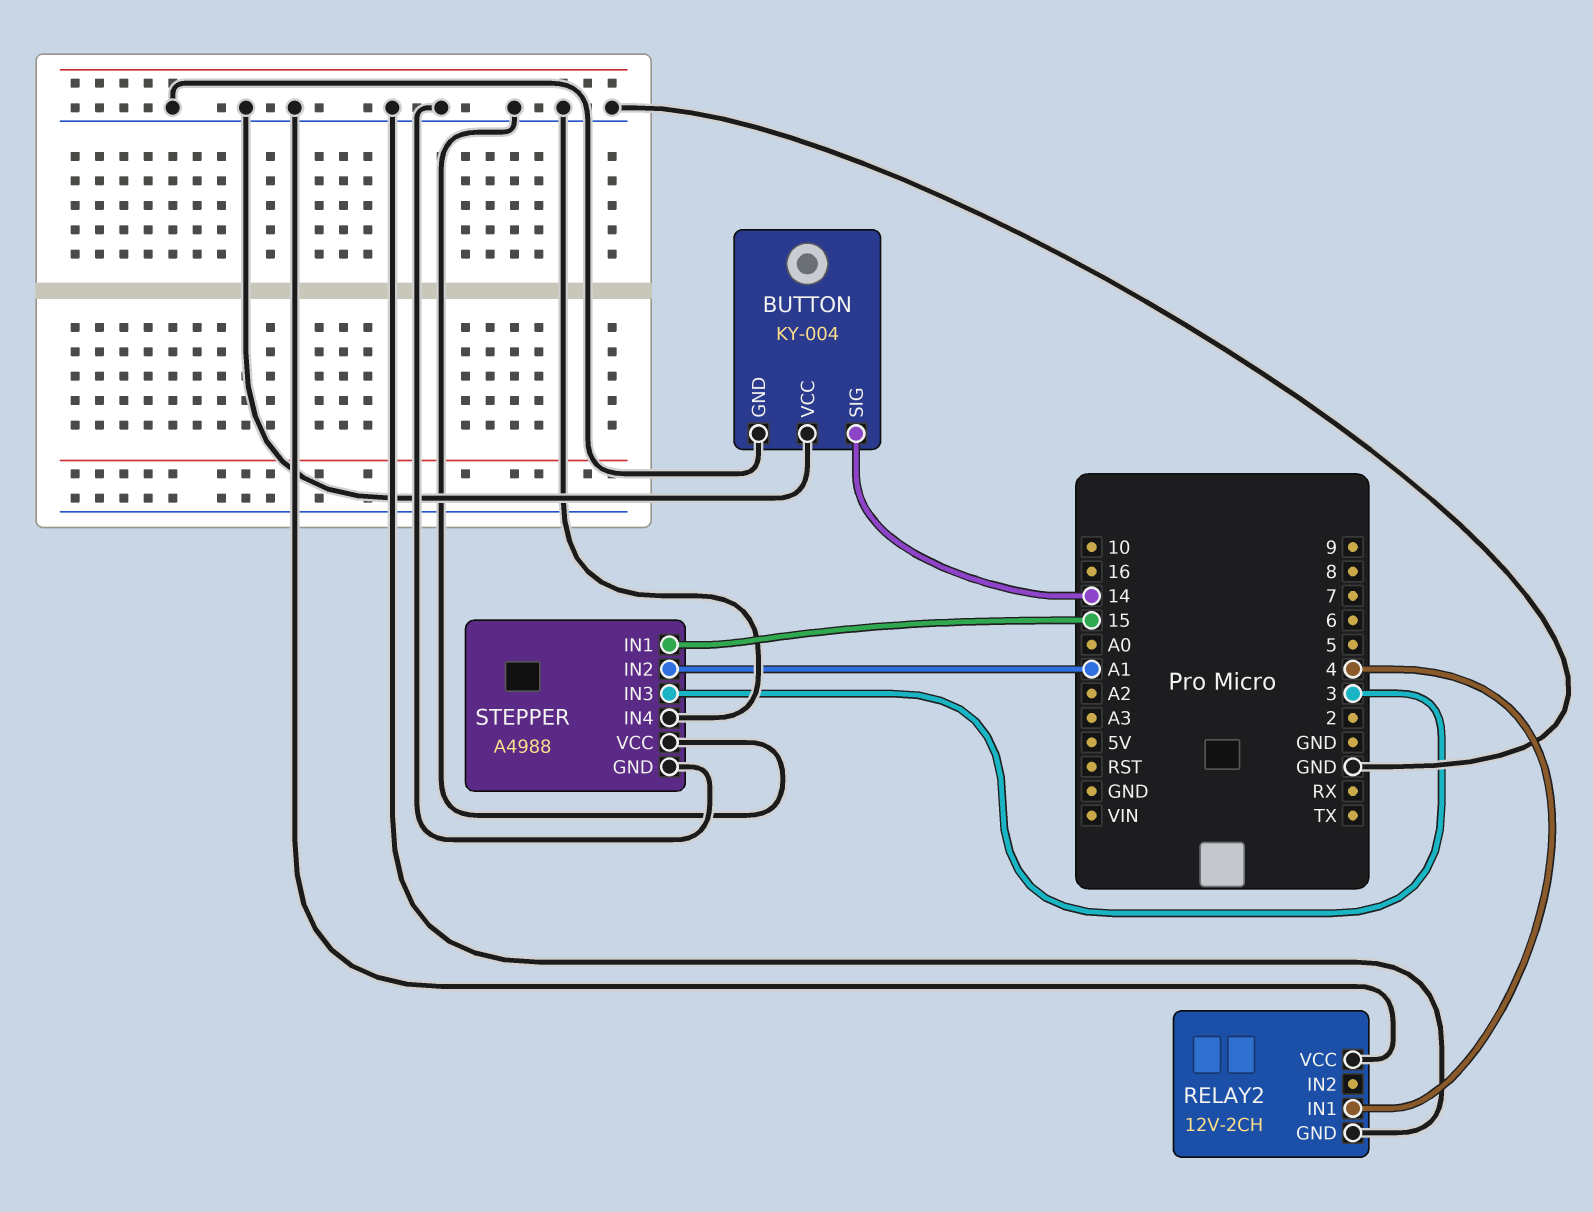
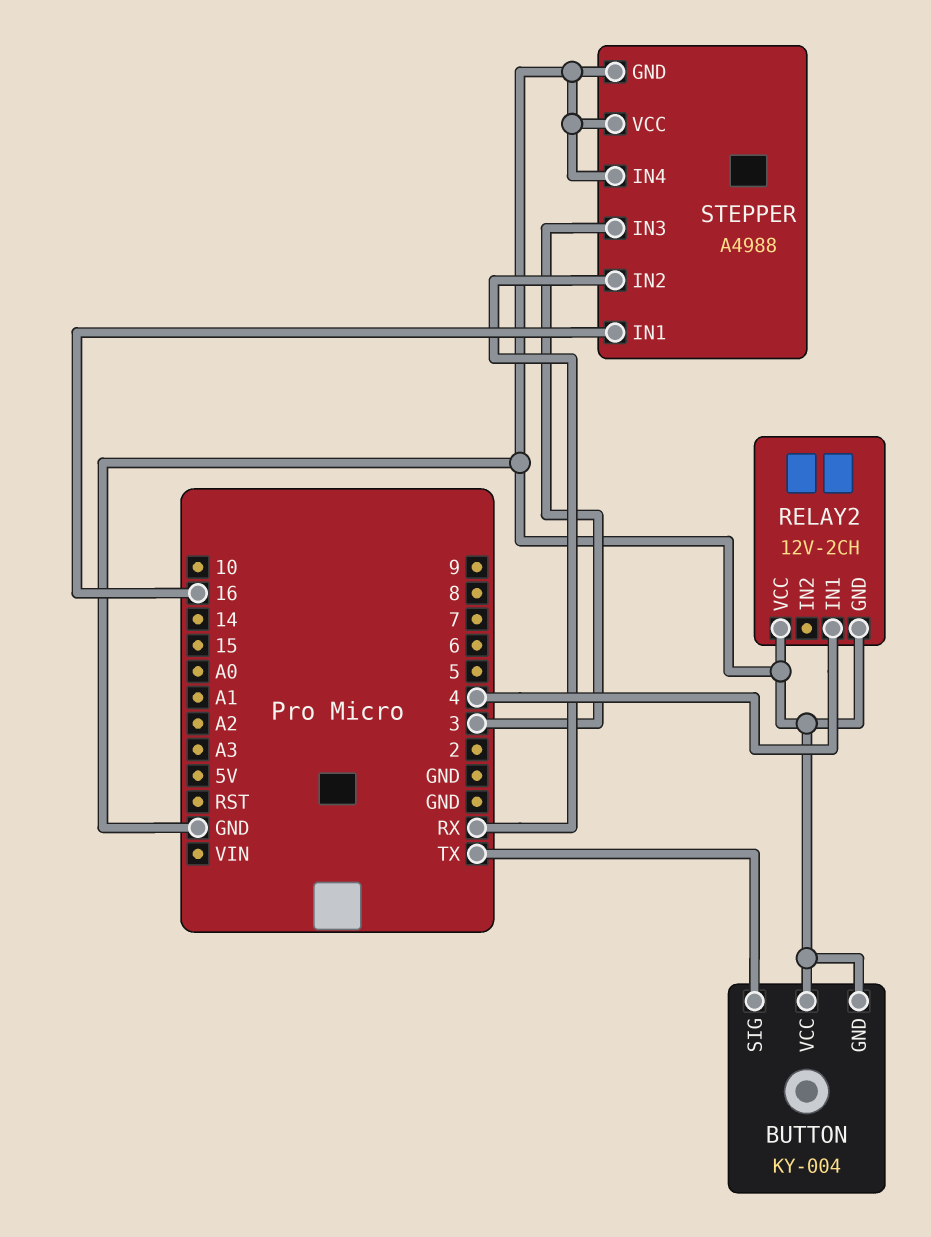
BUTTON pin SIG: 14 -> TX
STEPPER pin IN1: 15 -> 16
STEPPER pin IN2: A1 -> RX

